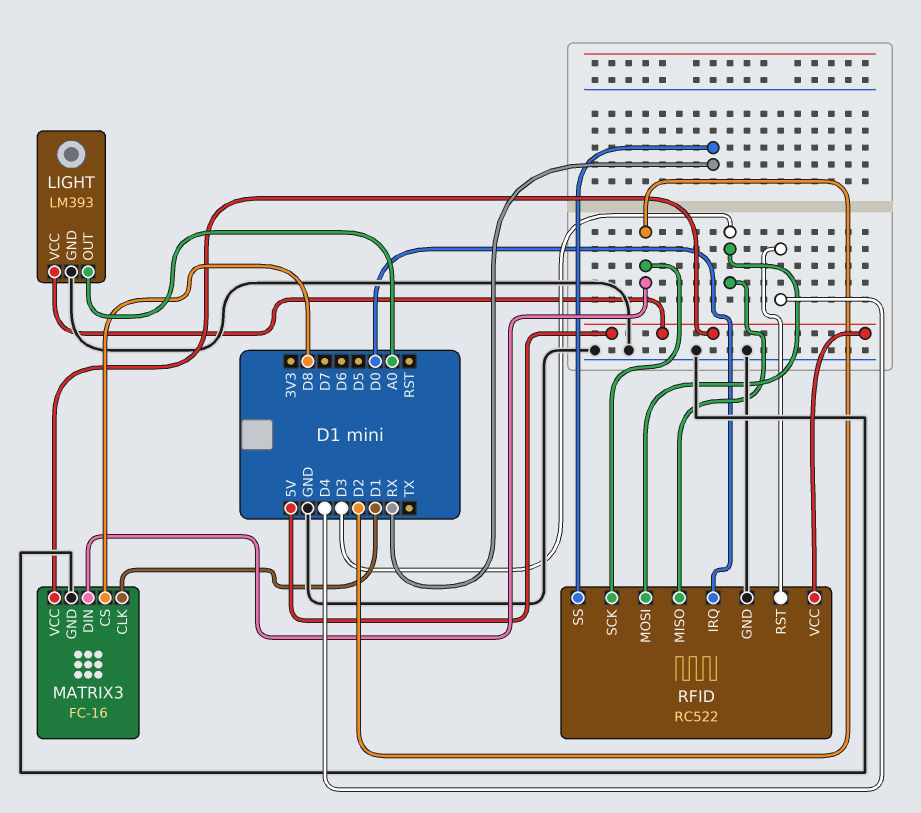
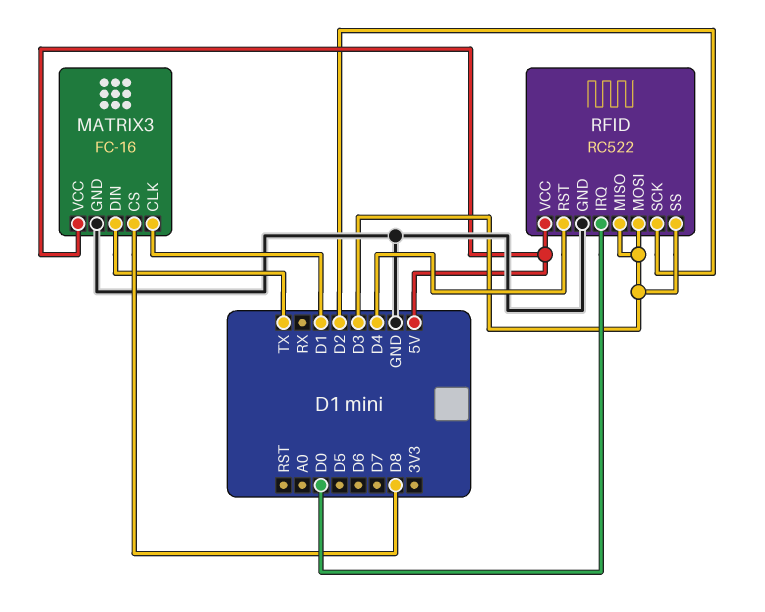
LIGHT: LM393 -> none
LIGHT pin GND: GND -> none
LIGHT pin OUT: A0 -> none
LIGHT pin VCC: 5V -> none
MATRIX3 pin DIN: D2 -> TX
RFID pin SS: RX -> D3

